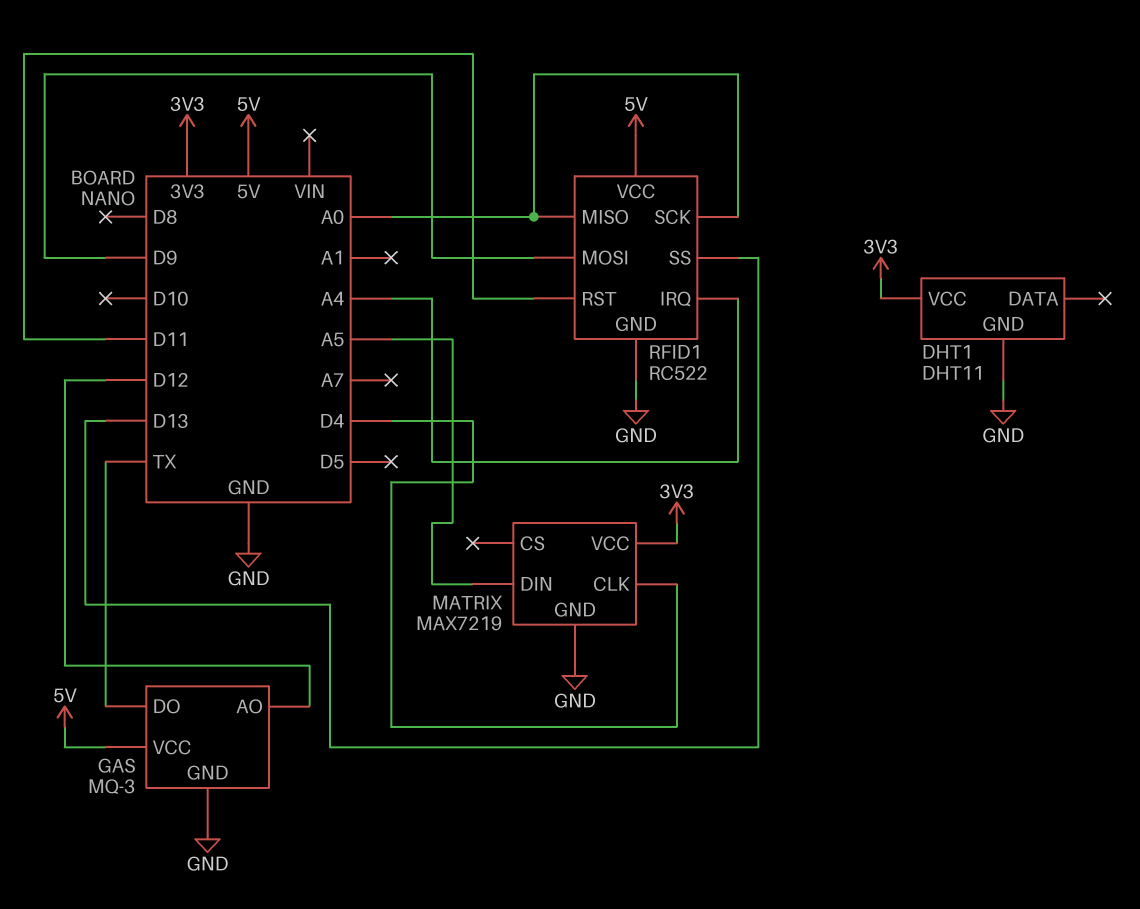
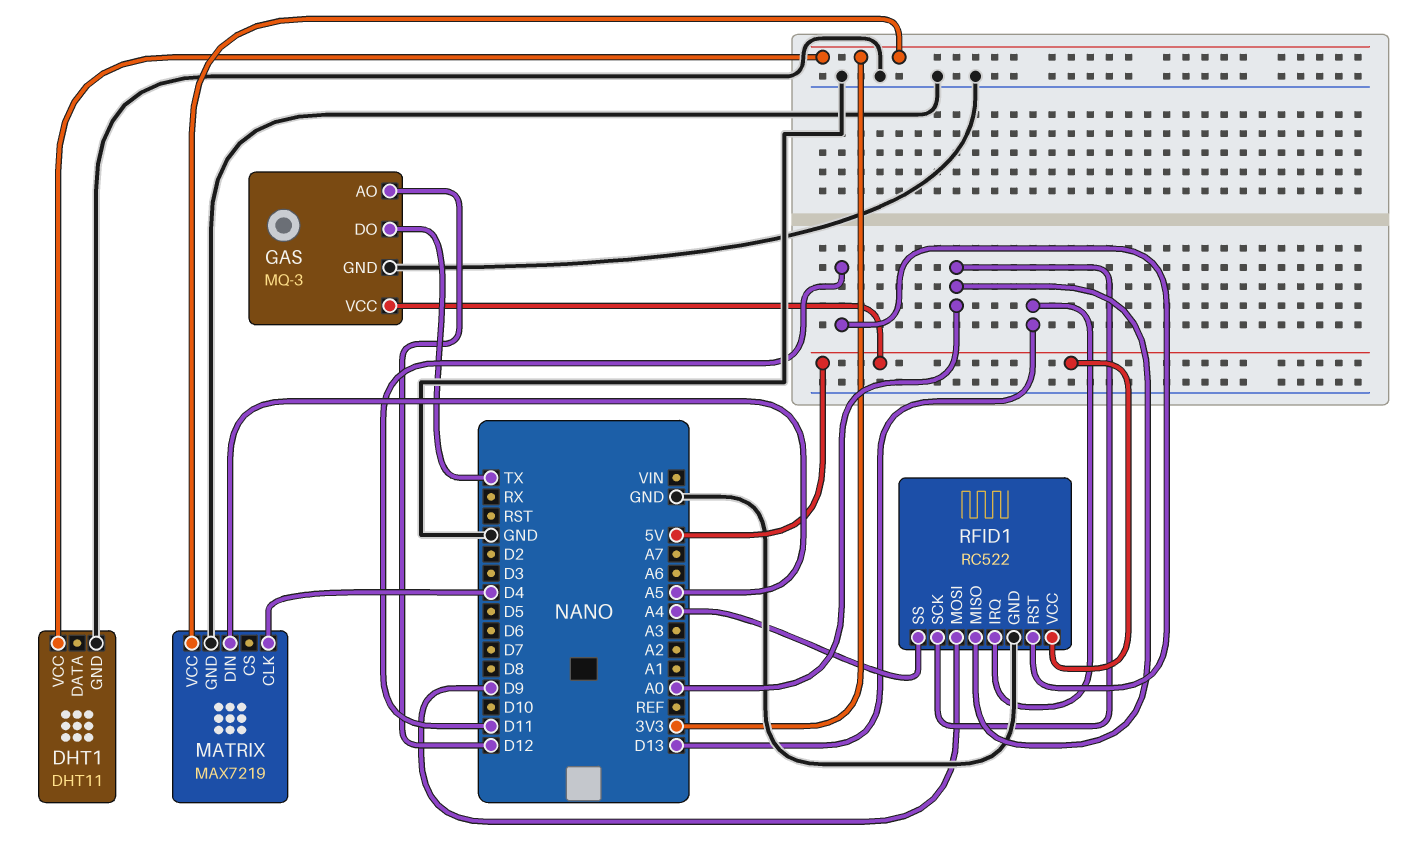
RFID1 pin IRQ: A4 -> D13
RFID1 pin SS: D13 -> A4

